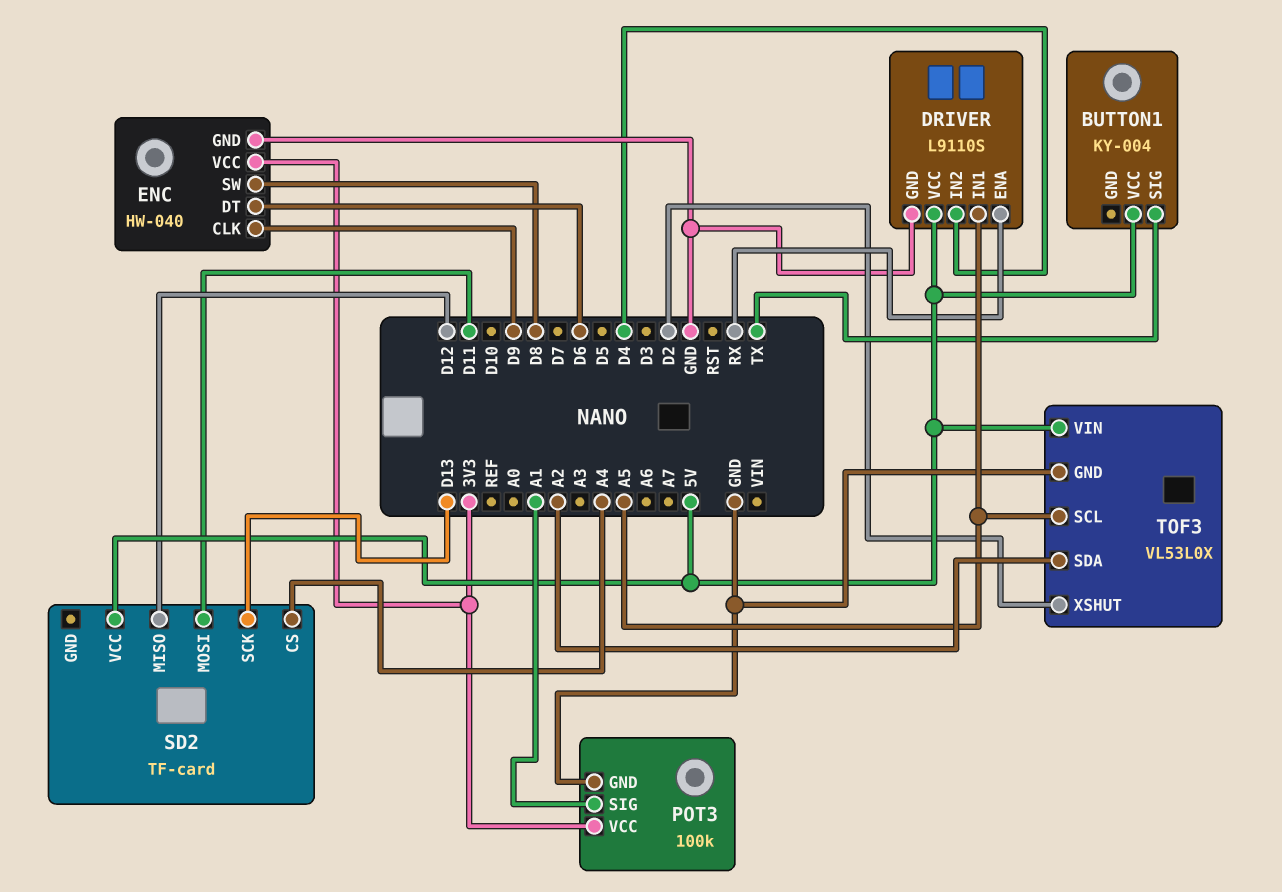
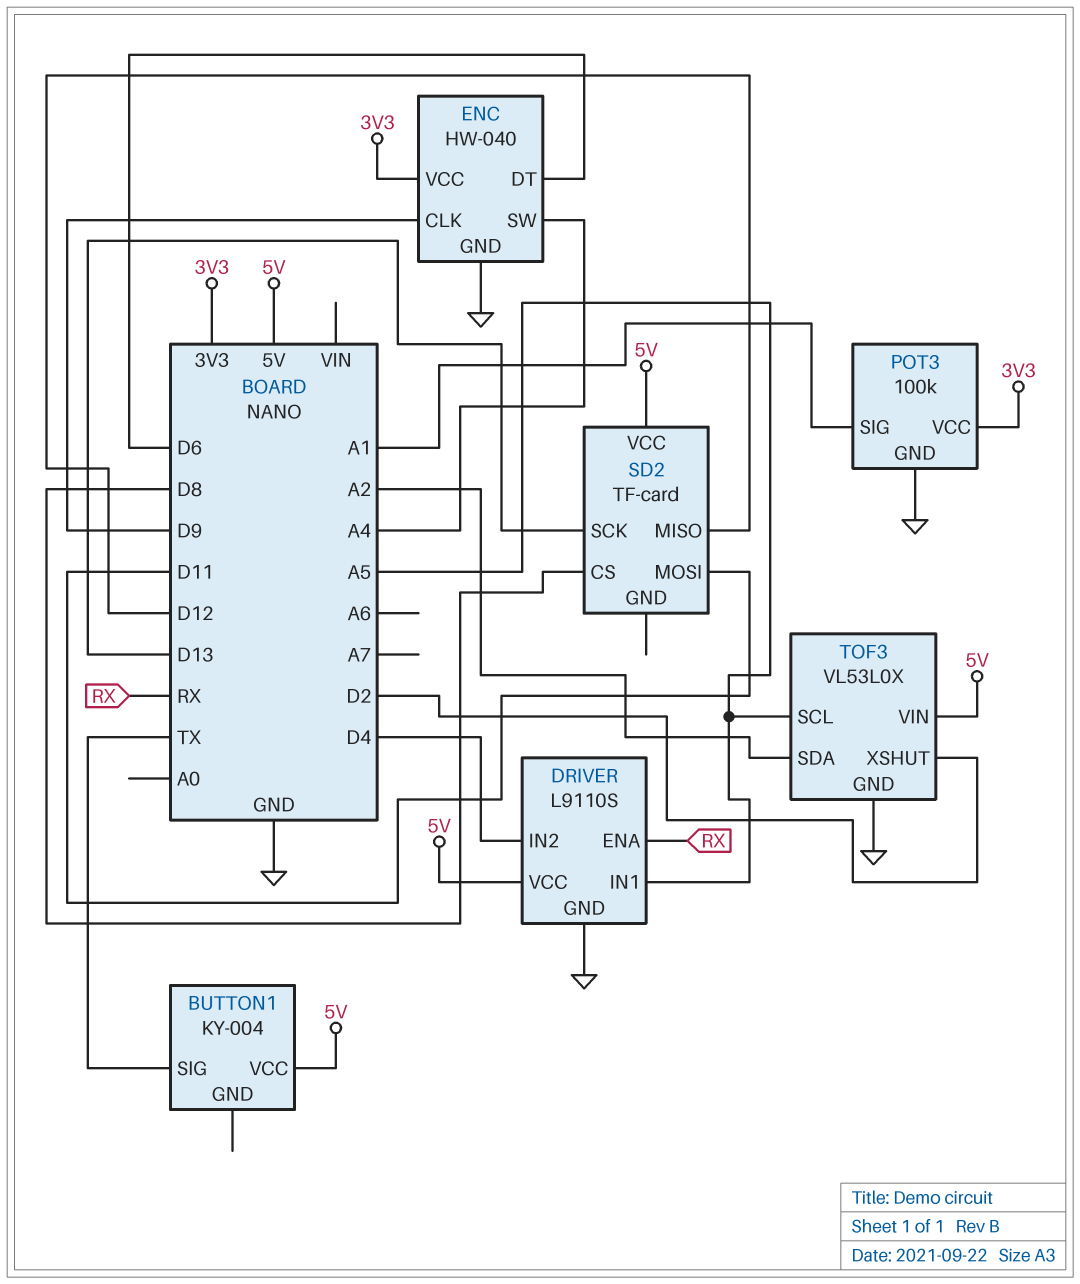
ENC pin SW: D8 -> A4
SD2 pin CS: A4 -> D8

